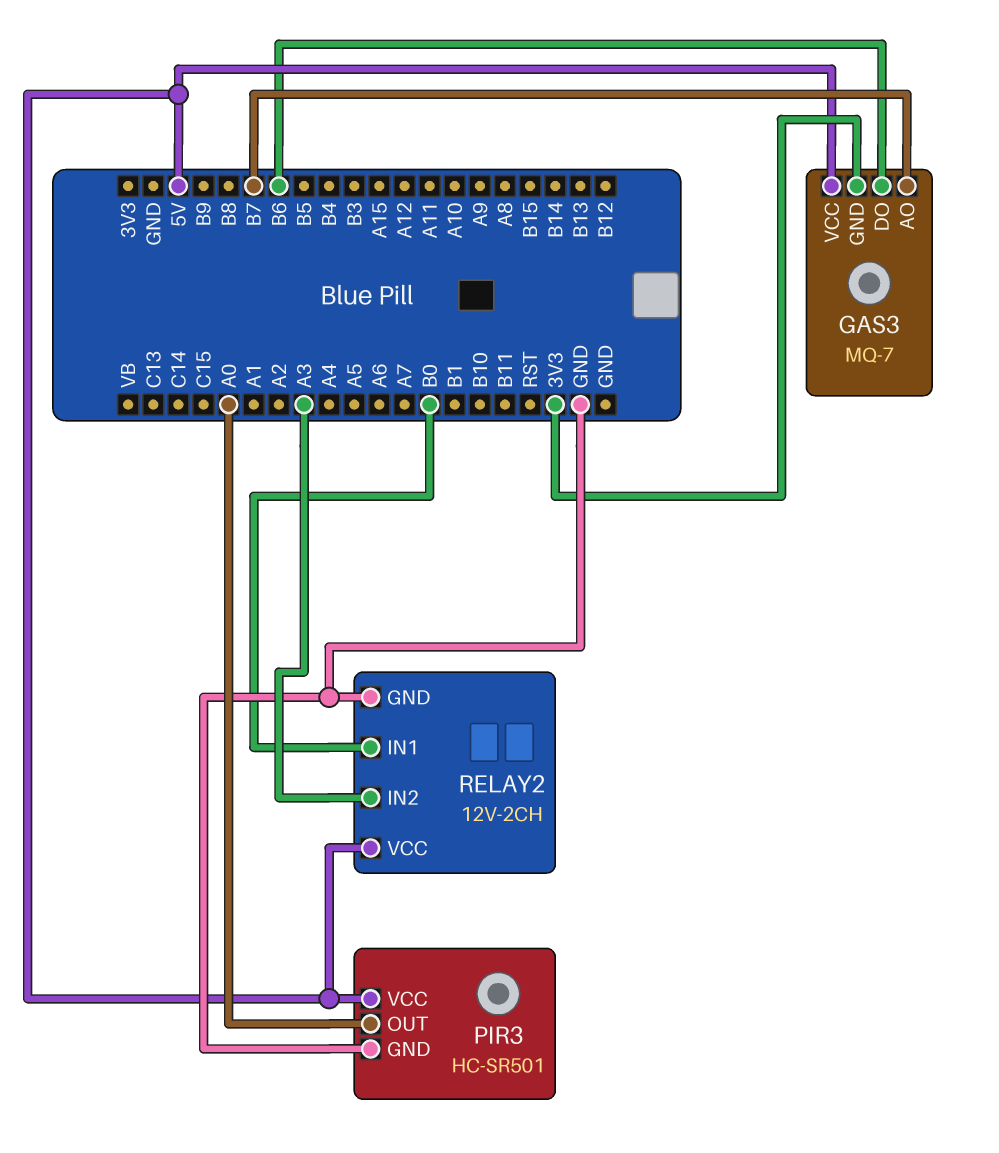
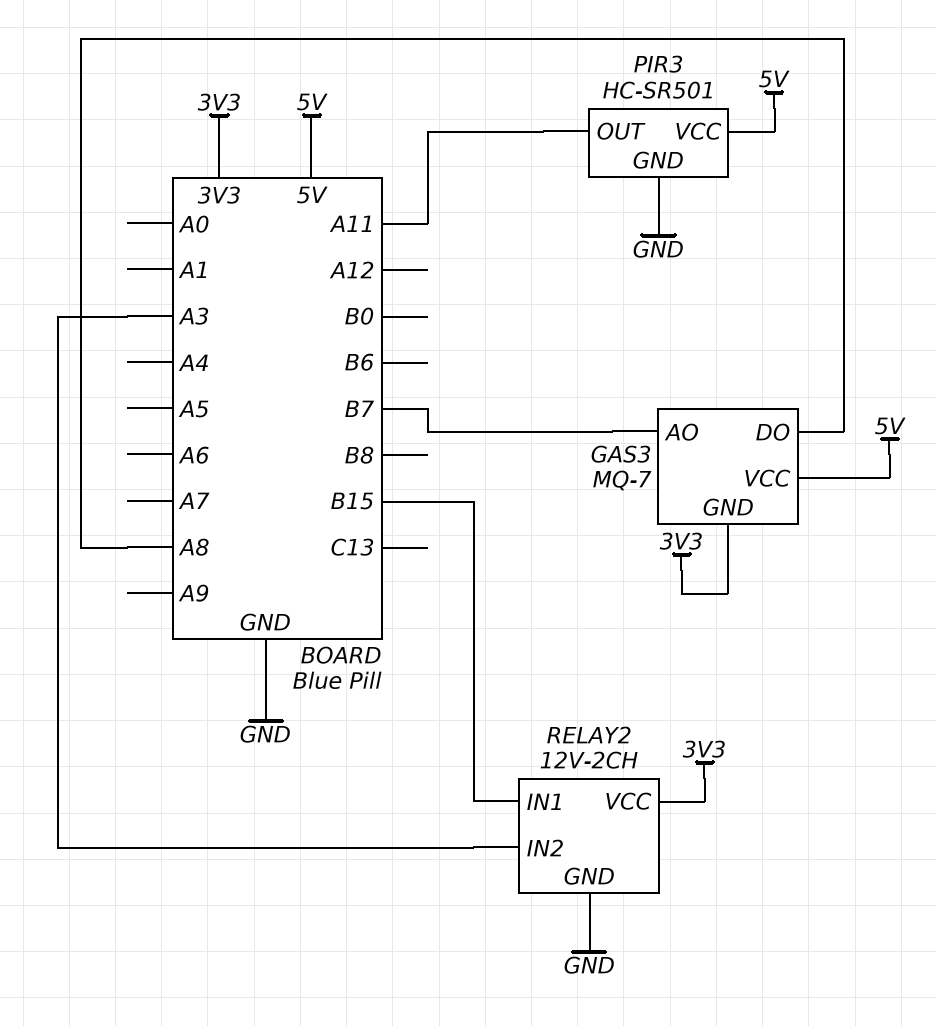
GAS3 pin DO: B6 -> A8
PIR3 pin OUT: A0 -> A11
RELAY2 pin IN1: B0 -> B15
RELAY2 pin VCC: 5V -> 3V3

